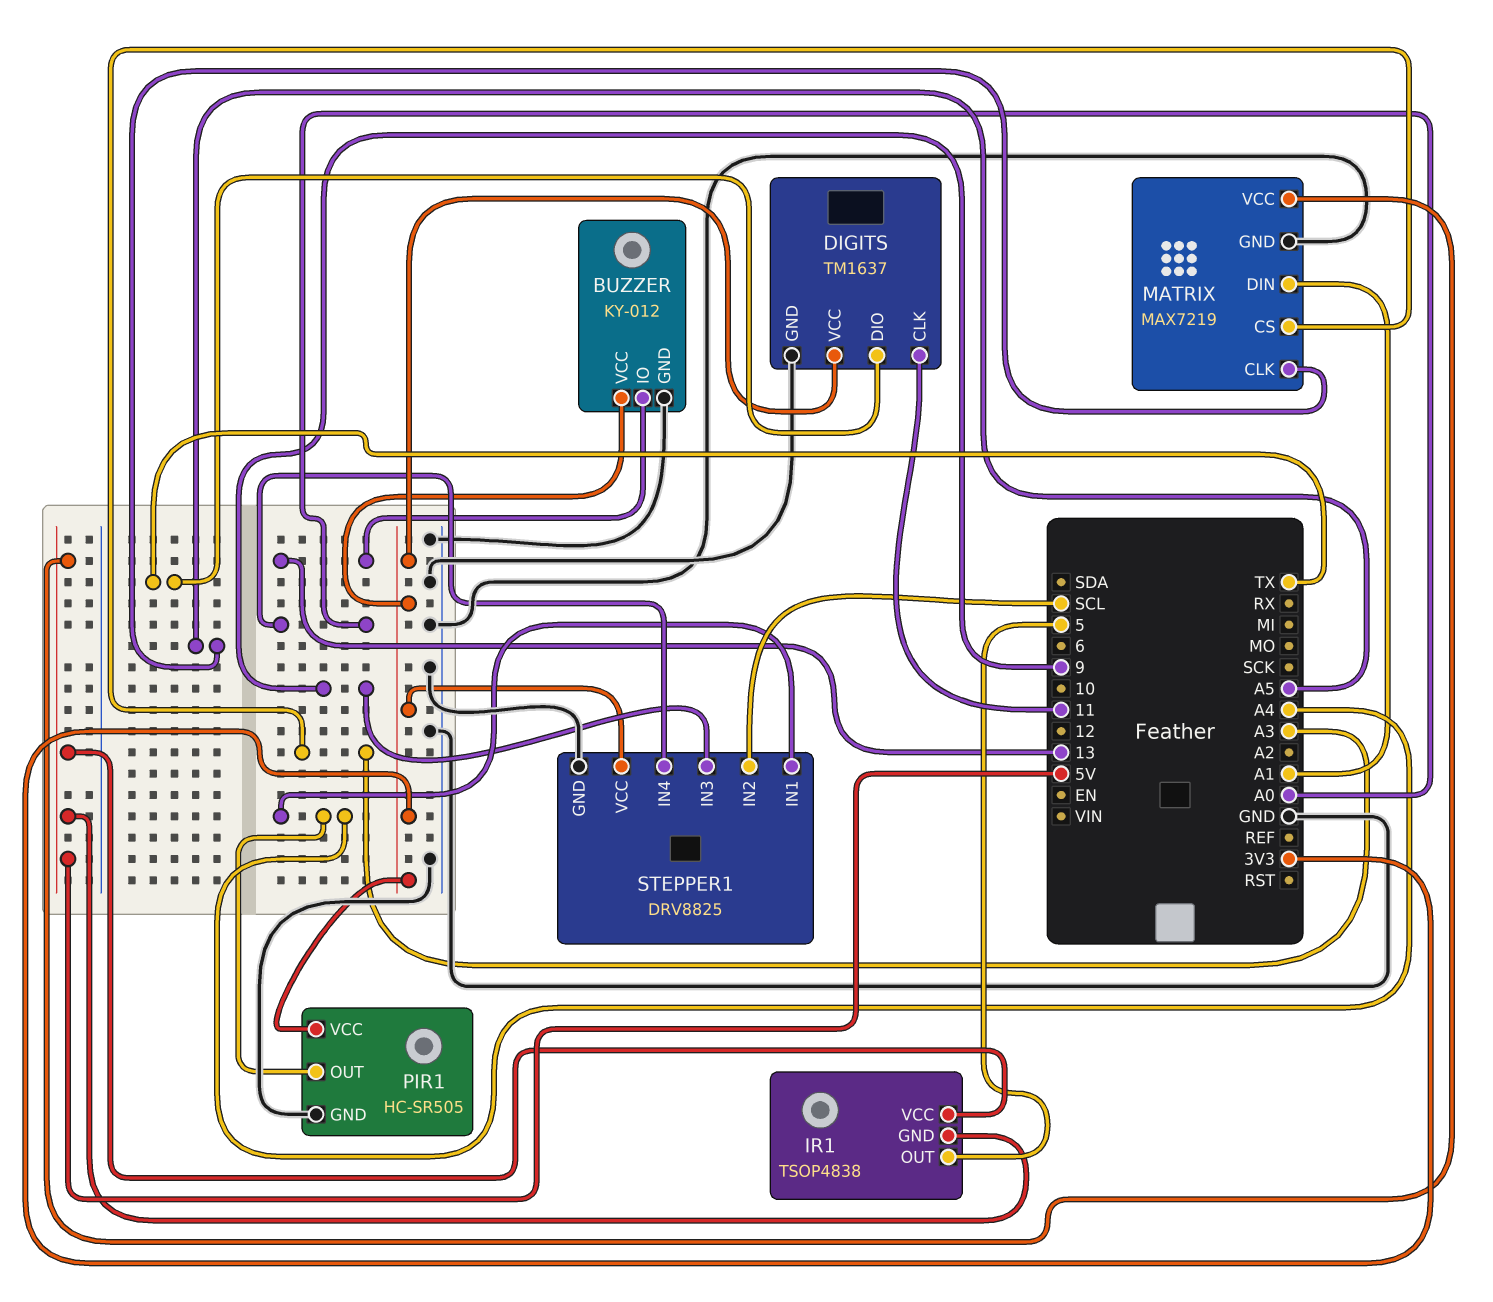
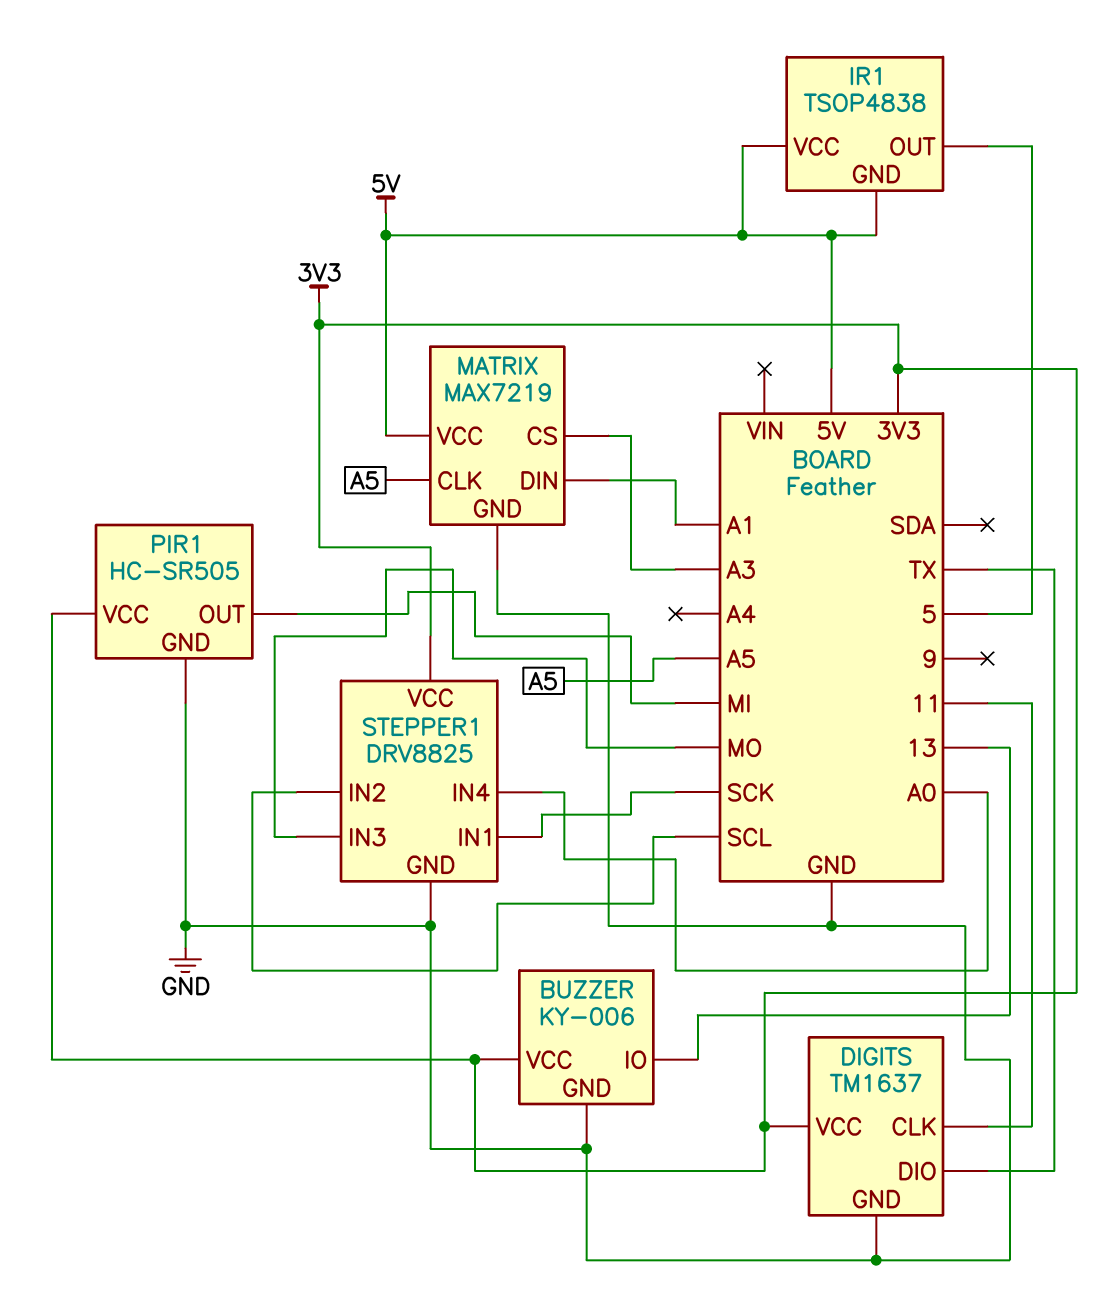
BUZZER: KY-012 -> KY-006
PIR1 pin OUT: A4 -> MI
STEPPER1 pin IN1: A4 -> SCK
STEPPER1 pin IN3: 9 -> MO

